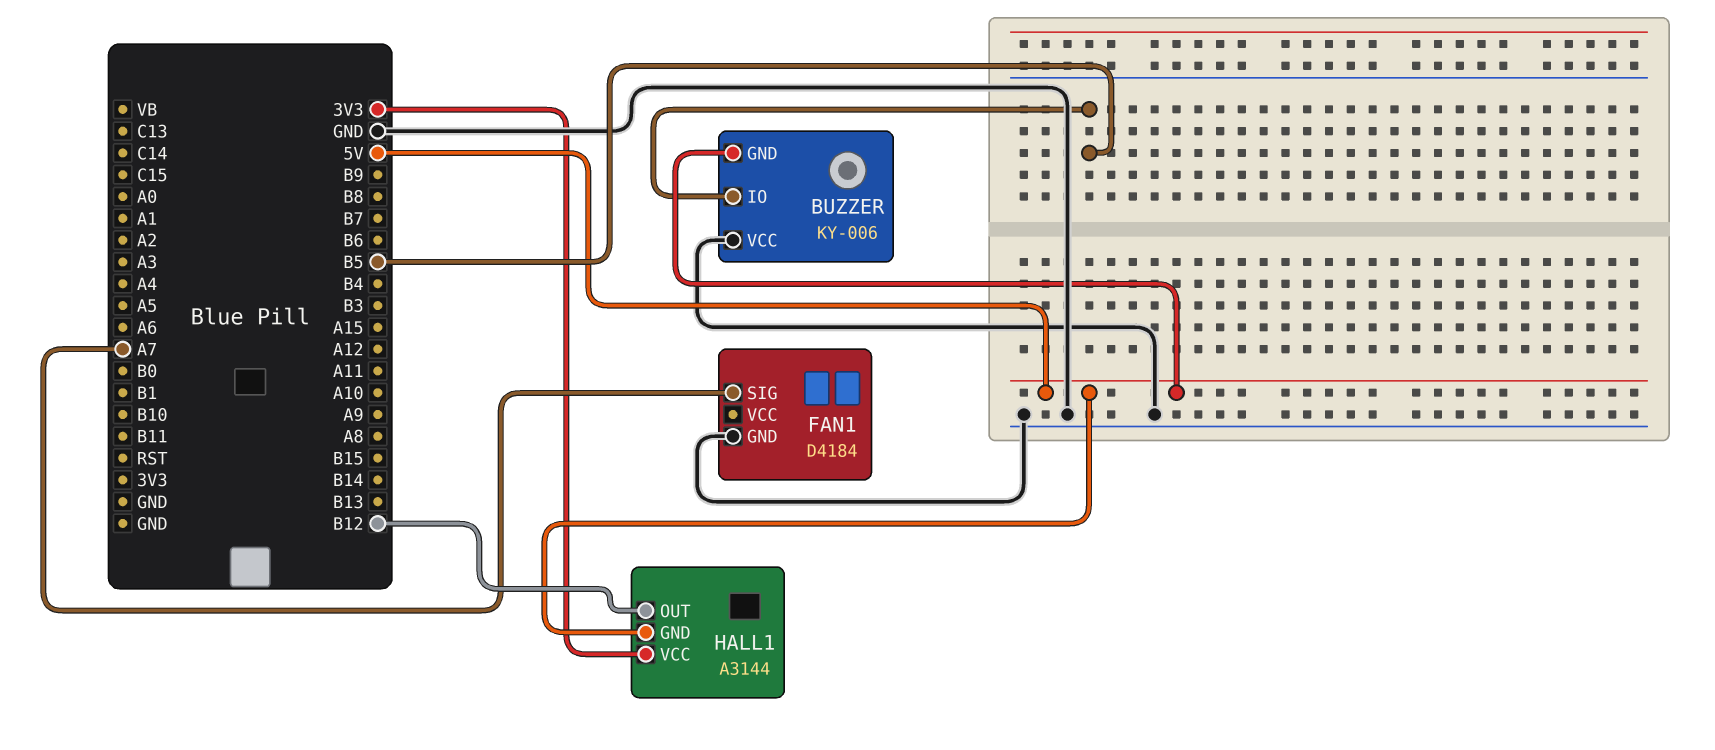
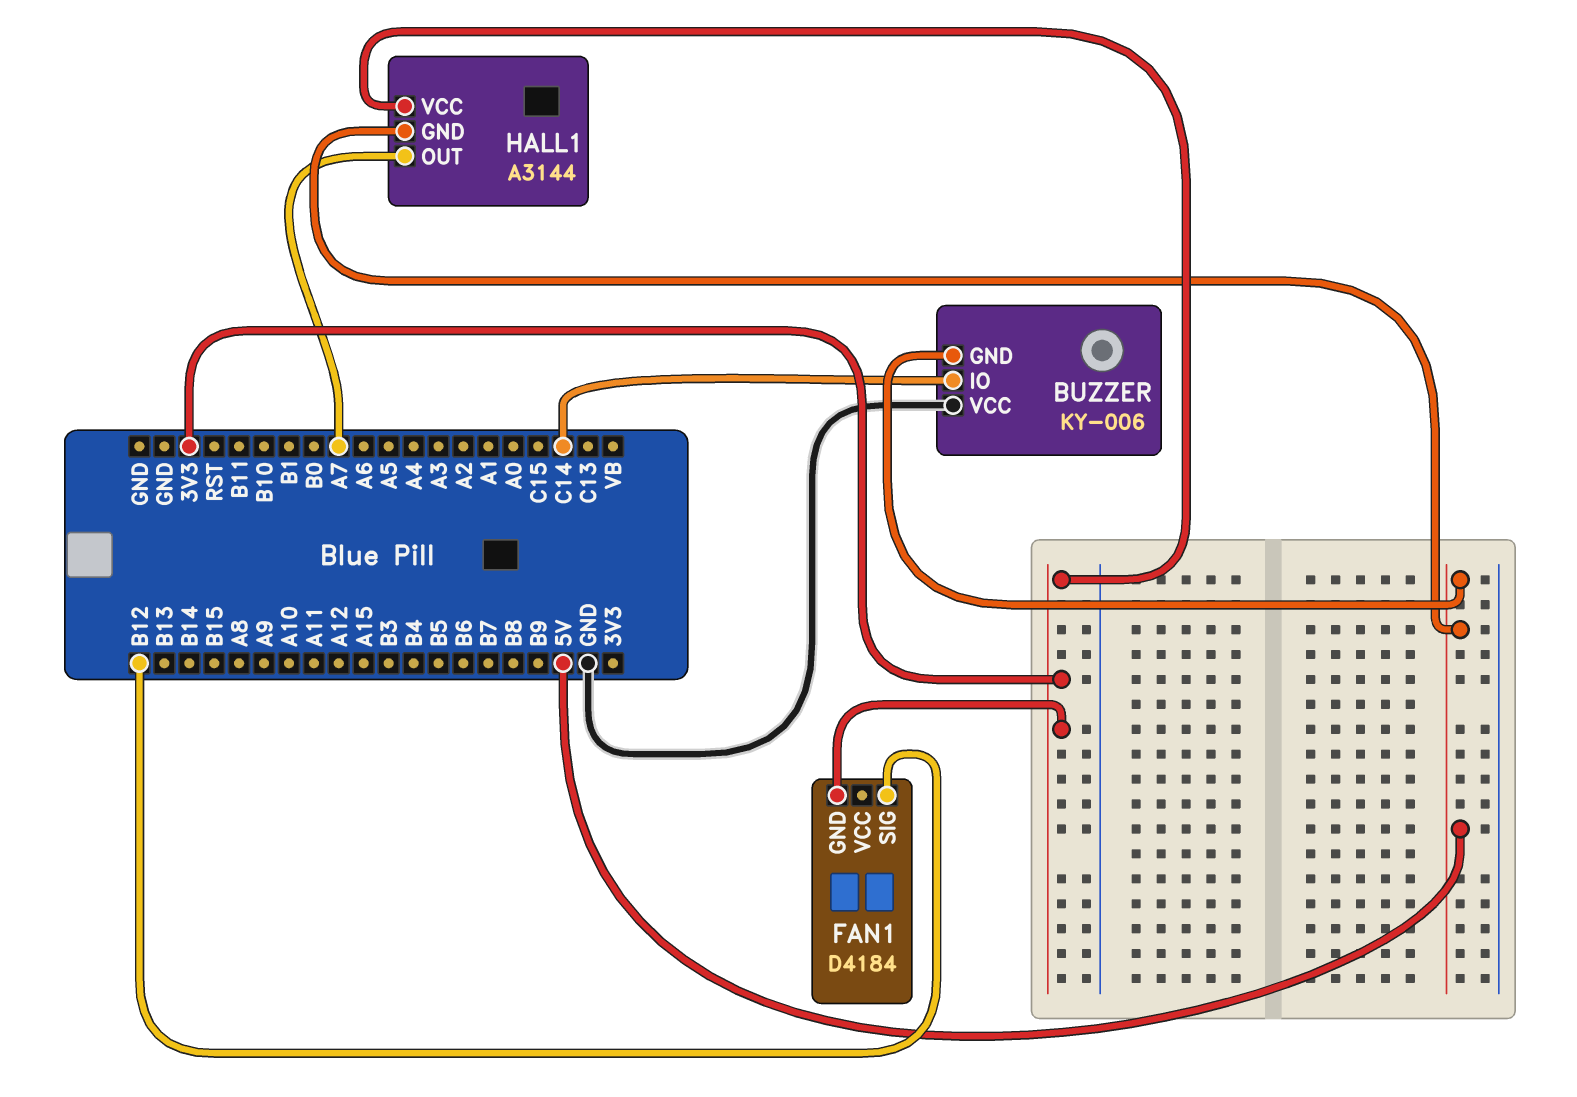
BUZZER pin IO: B5 -> C14
FAN1 pin GND: GND -> 3V3
FAN1 pin SIG: A7 -> B12
HALL1 pin OUT: B12 -> A7

